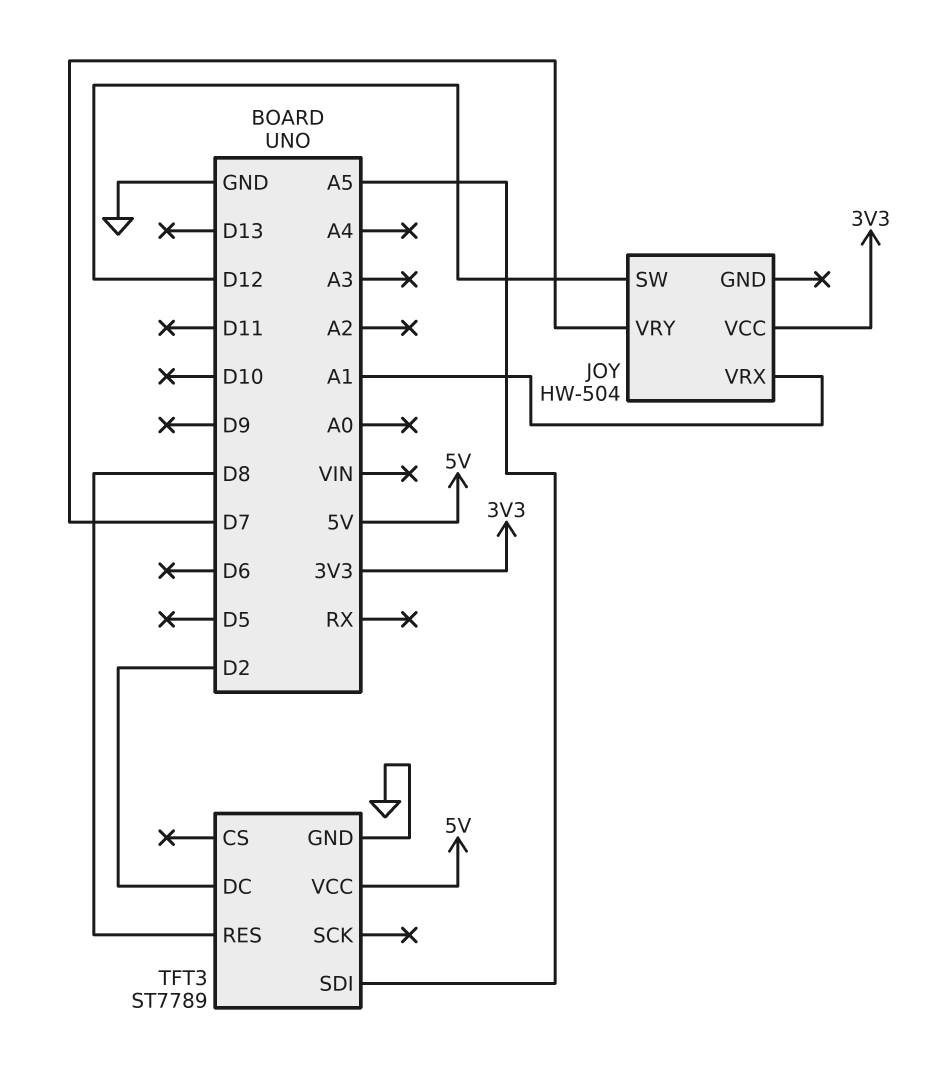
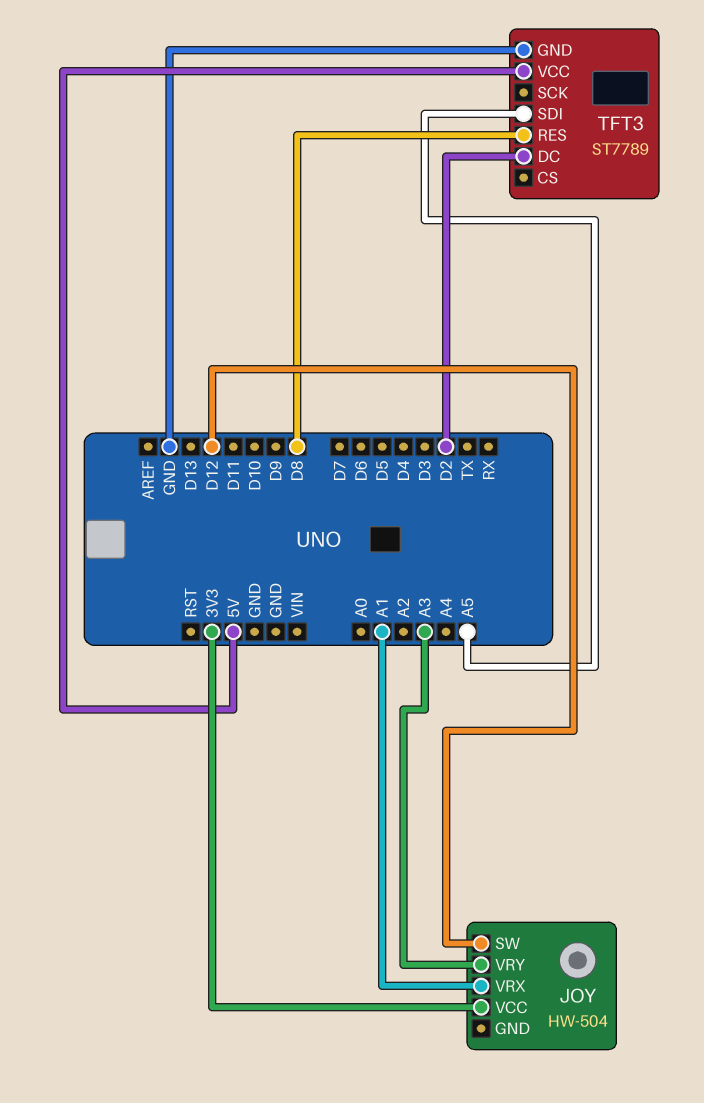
JOY pin VRY: D7 -> A3

